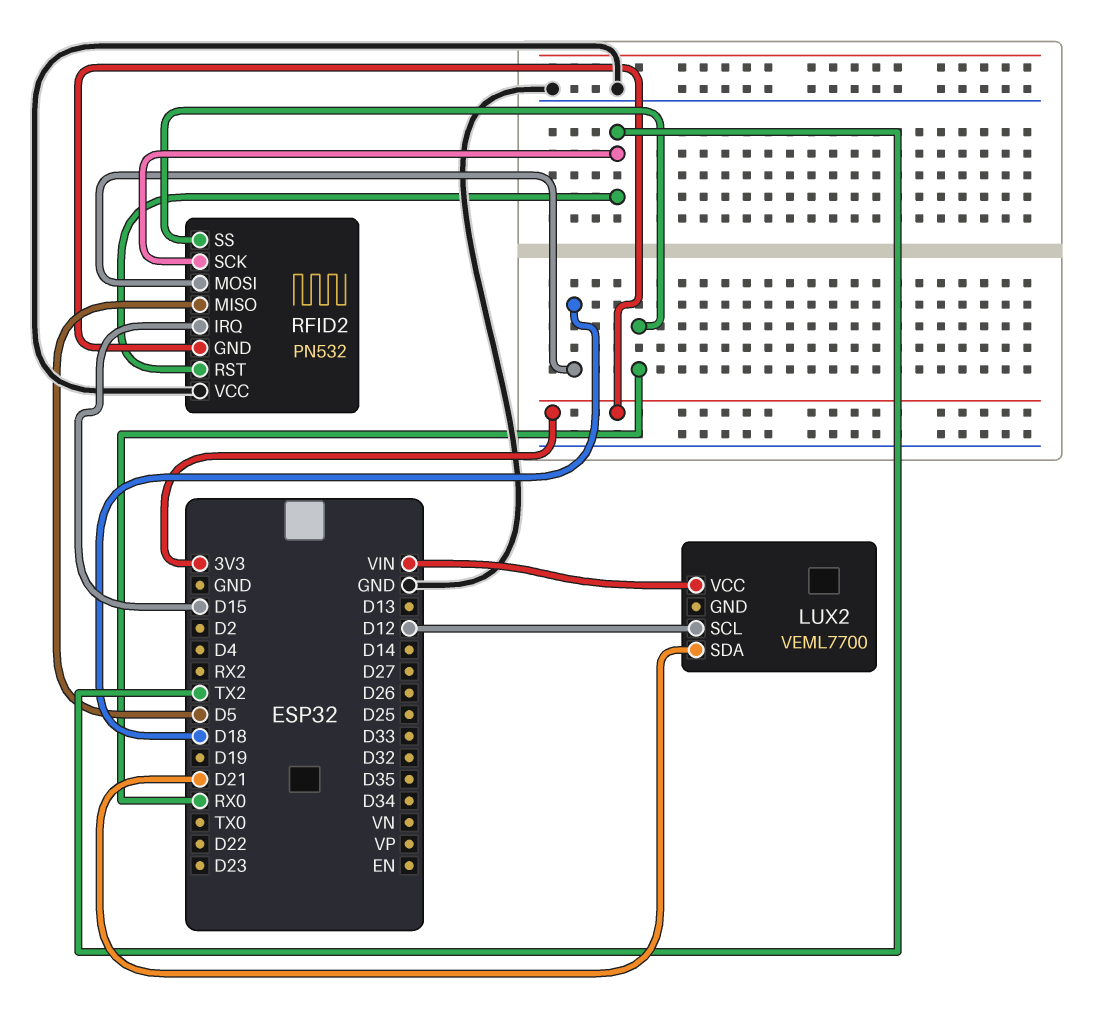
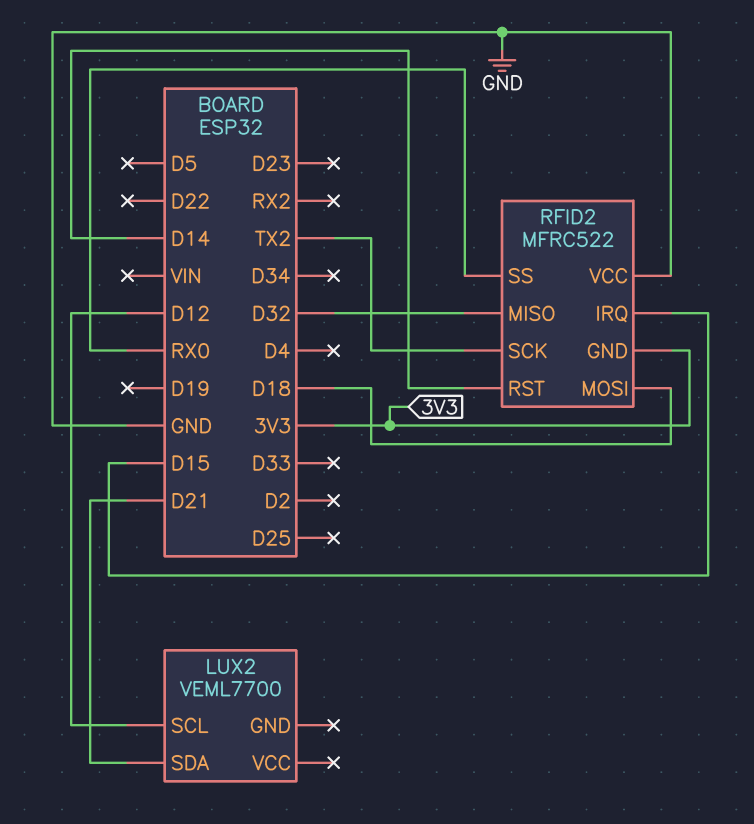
LUX2 pin VCC: VIN -> none
RFID2: PN532 -> MFRC522
RFID2 pin MISO: D5 -> D32
RFID2 pin RST: TX2 -> D14

